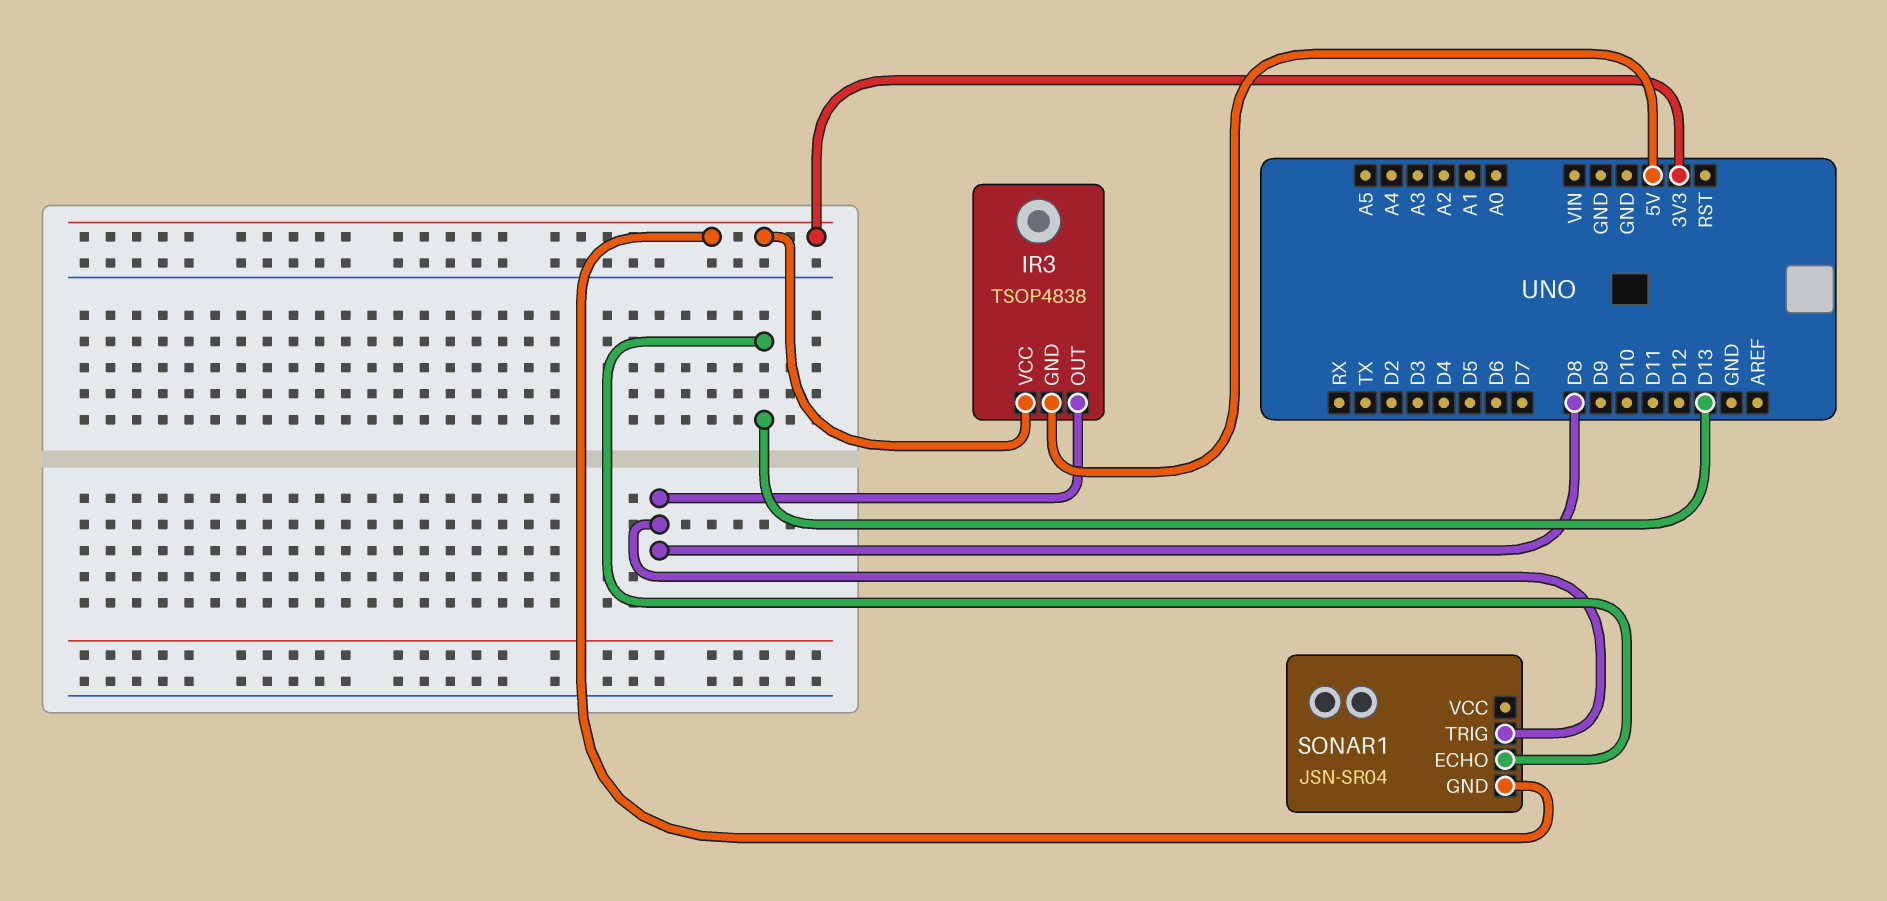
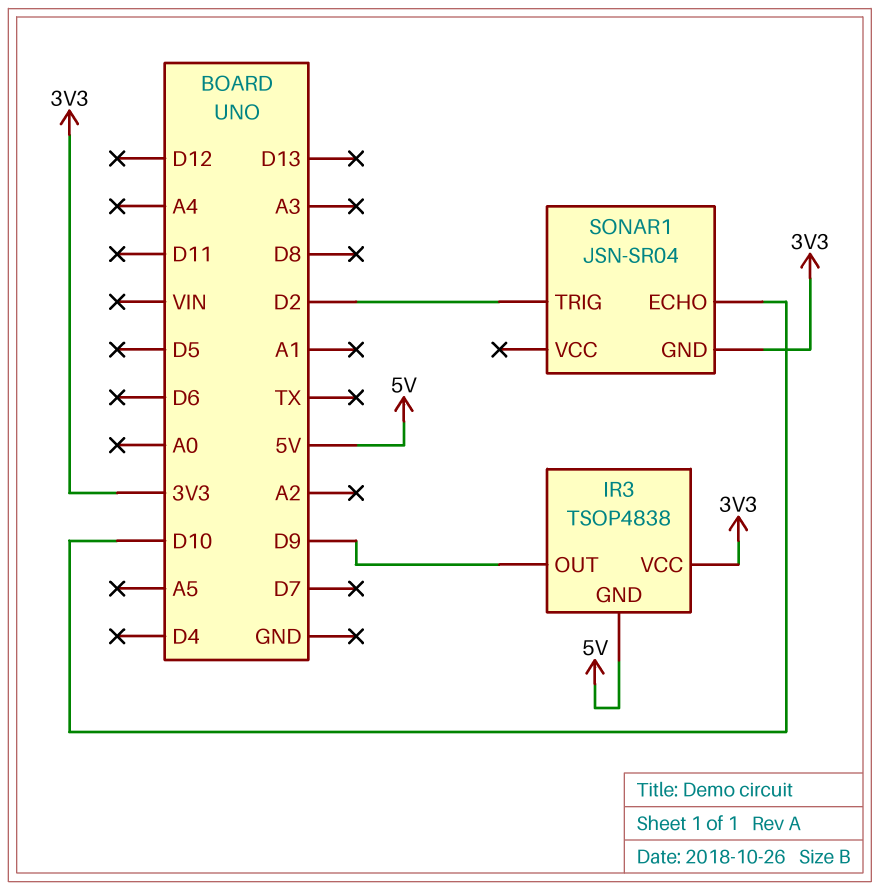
IR3 pin OUT: D8 -> D9
SONAR1 pin ECHO: D13 -> D10
SONAR1 pin TRIG: D8 -> D2

